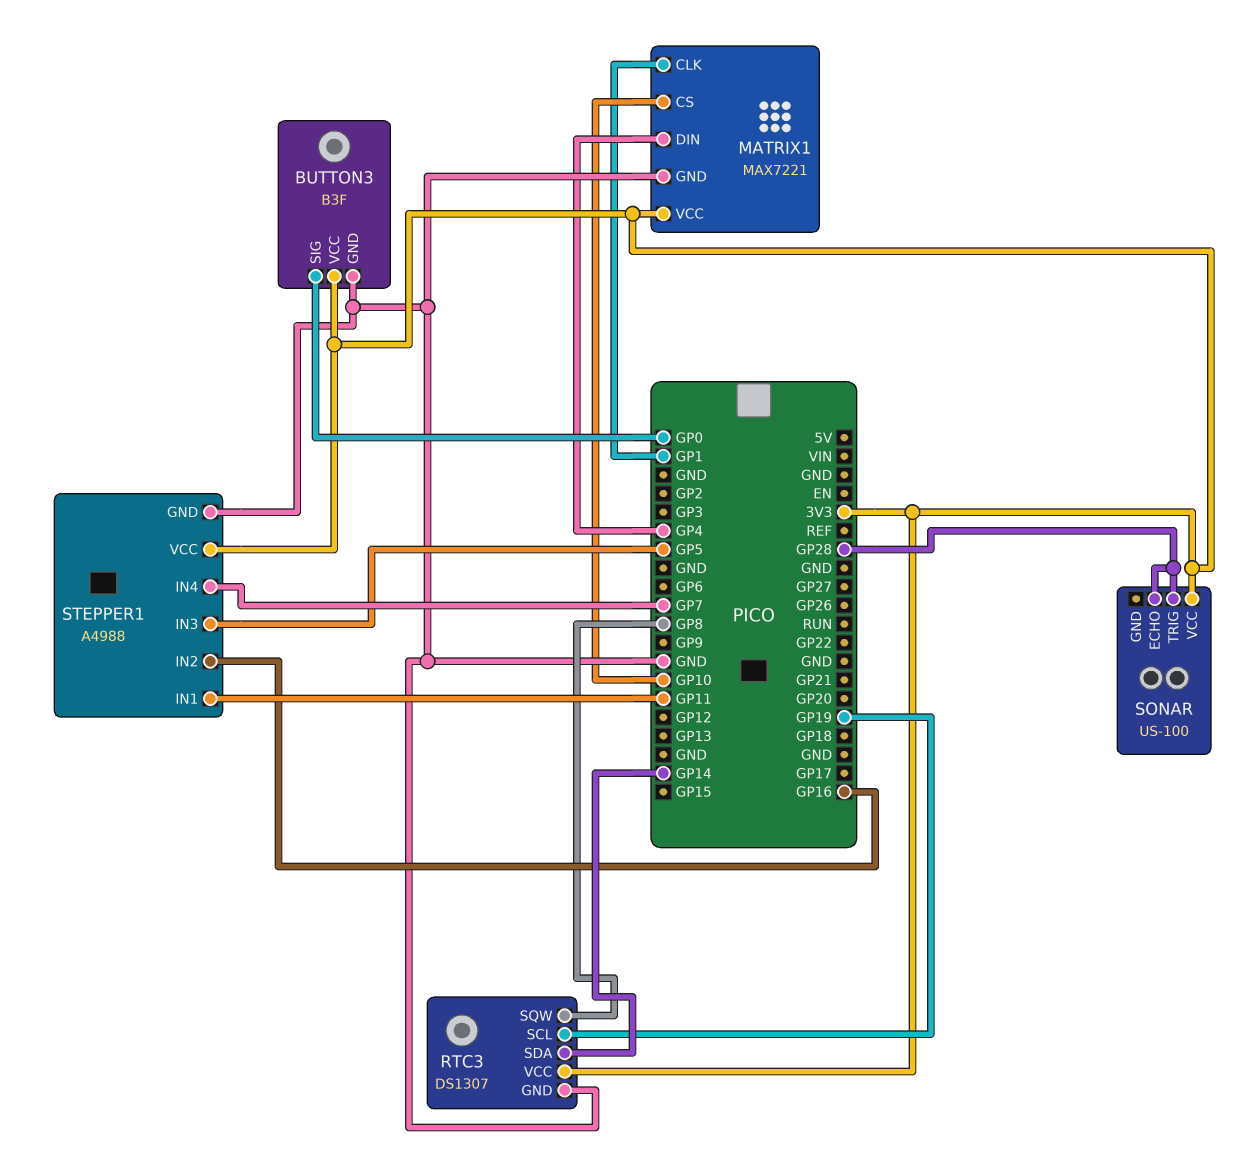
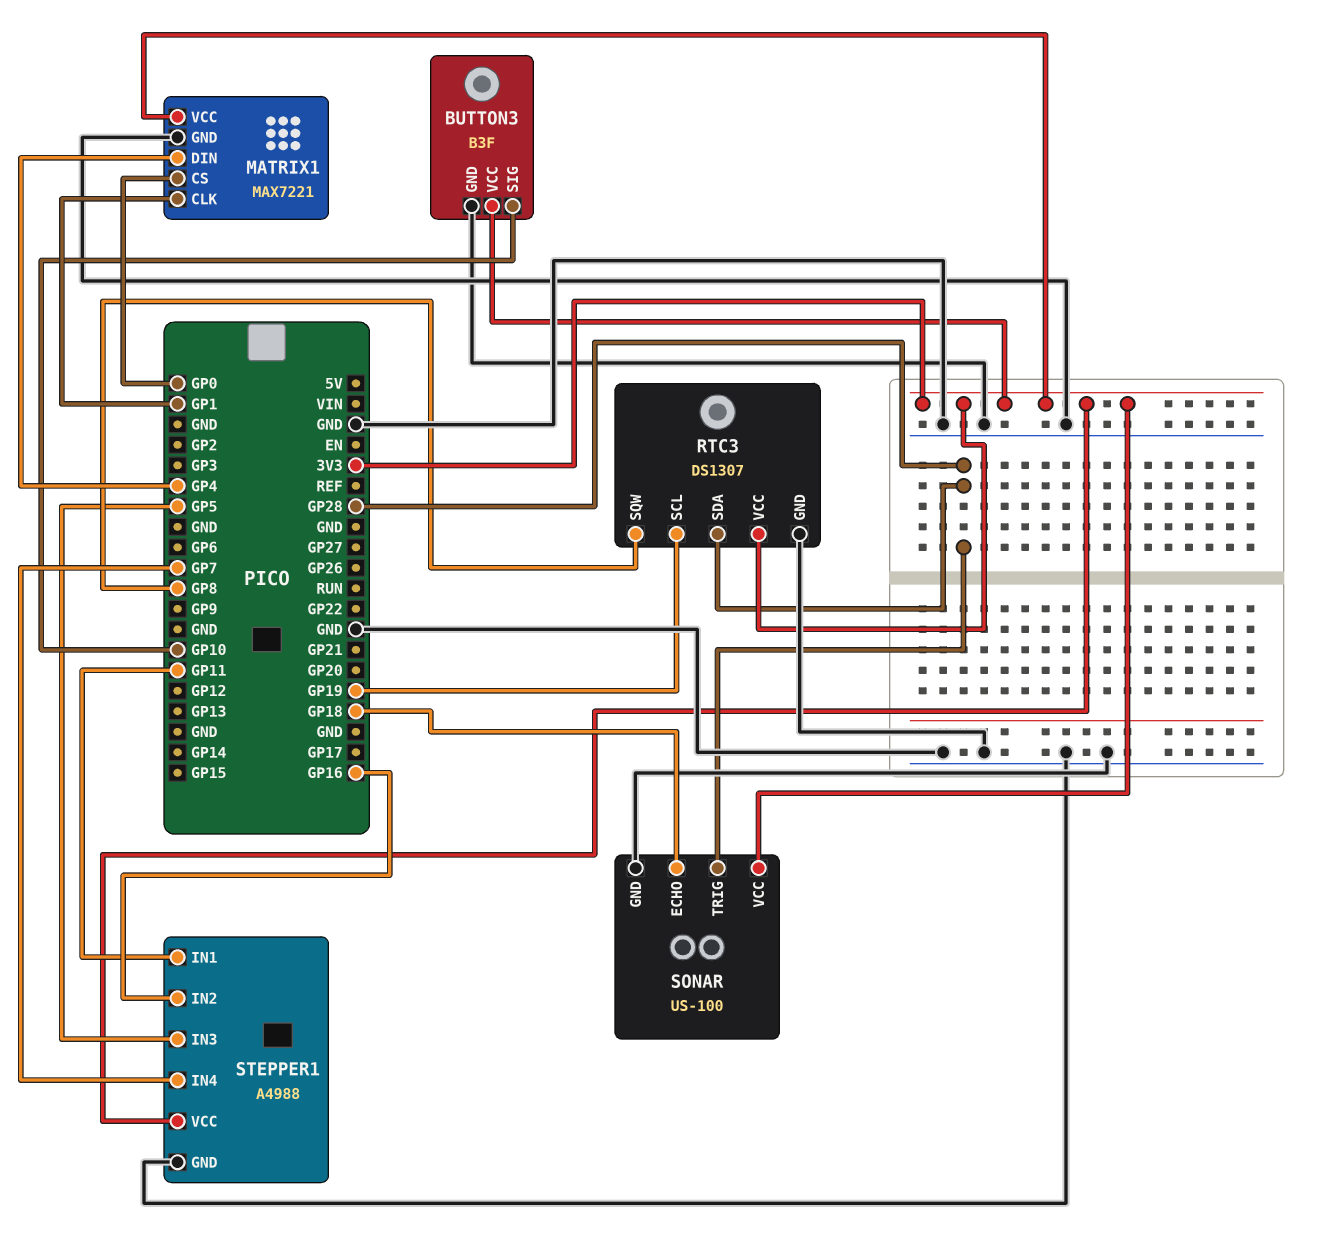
BUTTON3 pin SIG: GP0 -> GP10
MATRIX1 pin CS: GP10 -> GP0
RTC3 pin SDA: GP14 -> GP28
SONAR pin ECHO: GP28 -> GP18
SONAR pin GND: none -> GND

